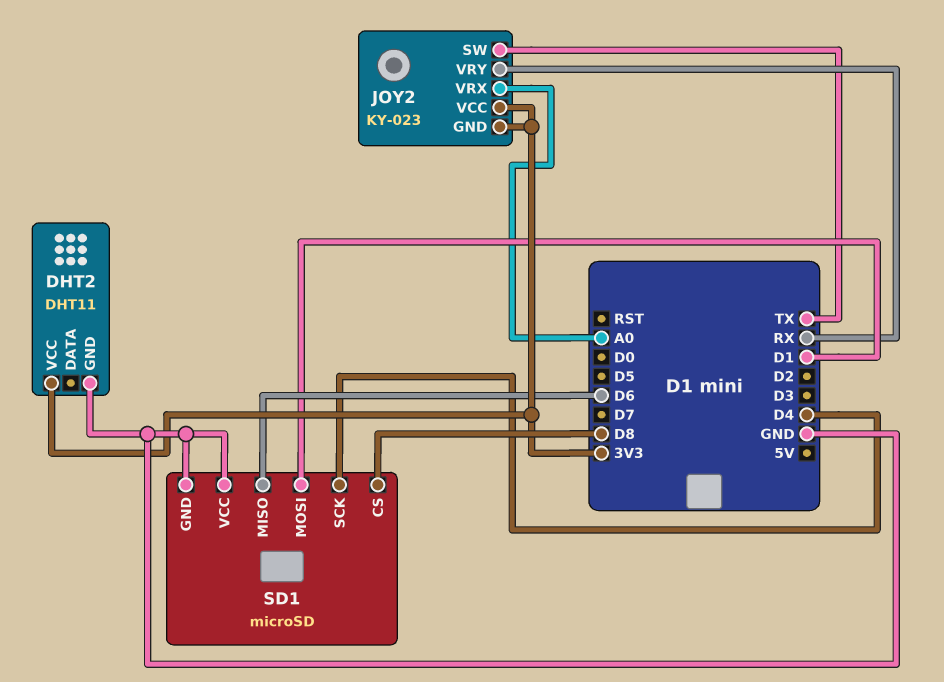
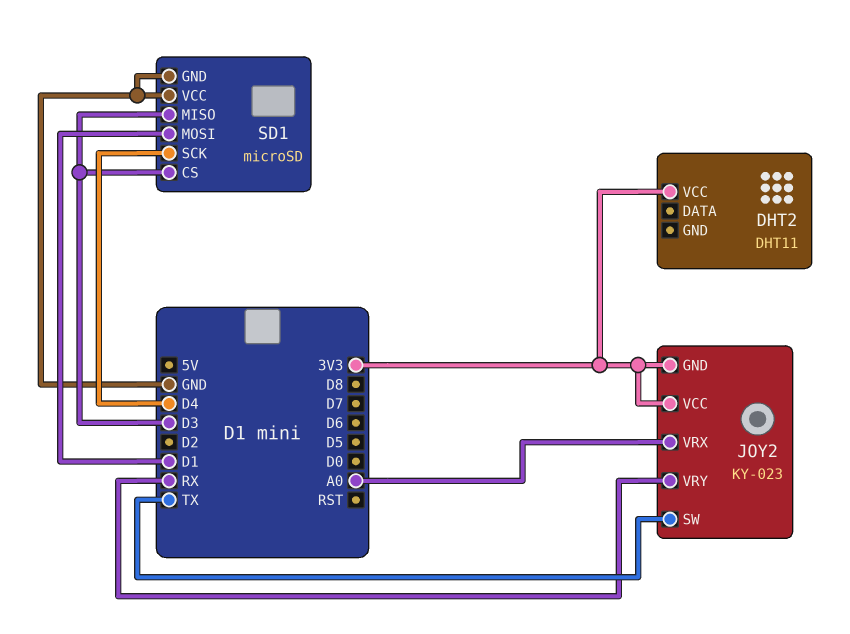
DHT2 pin GND: GND -> none
SD1 pin CS: D8 -> D3
SD1 pin MISO: D6 -> D3

